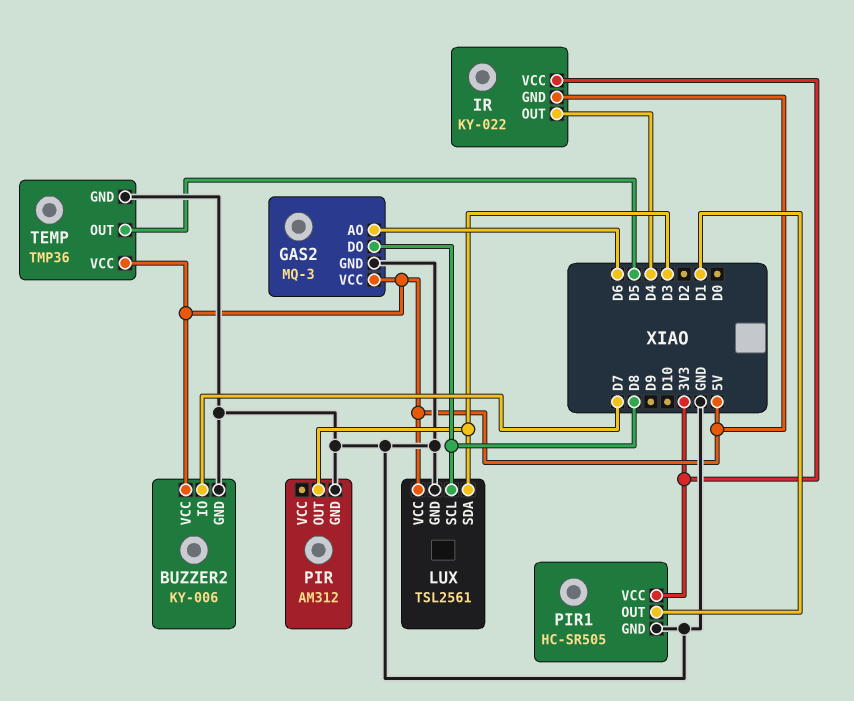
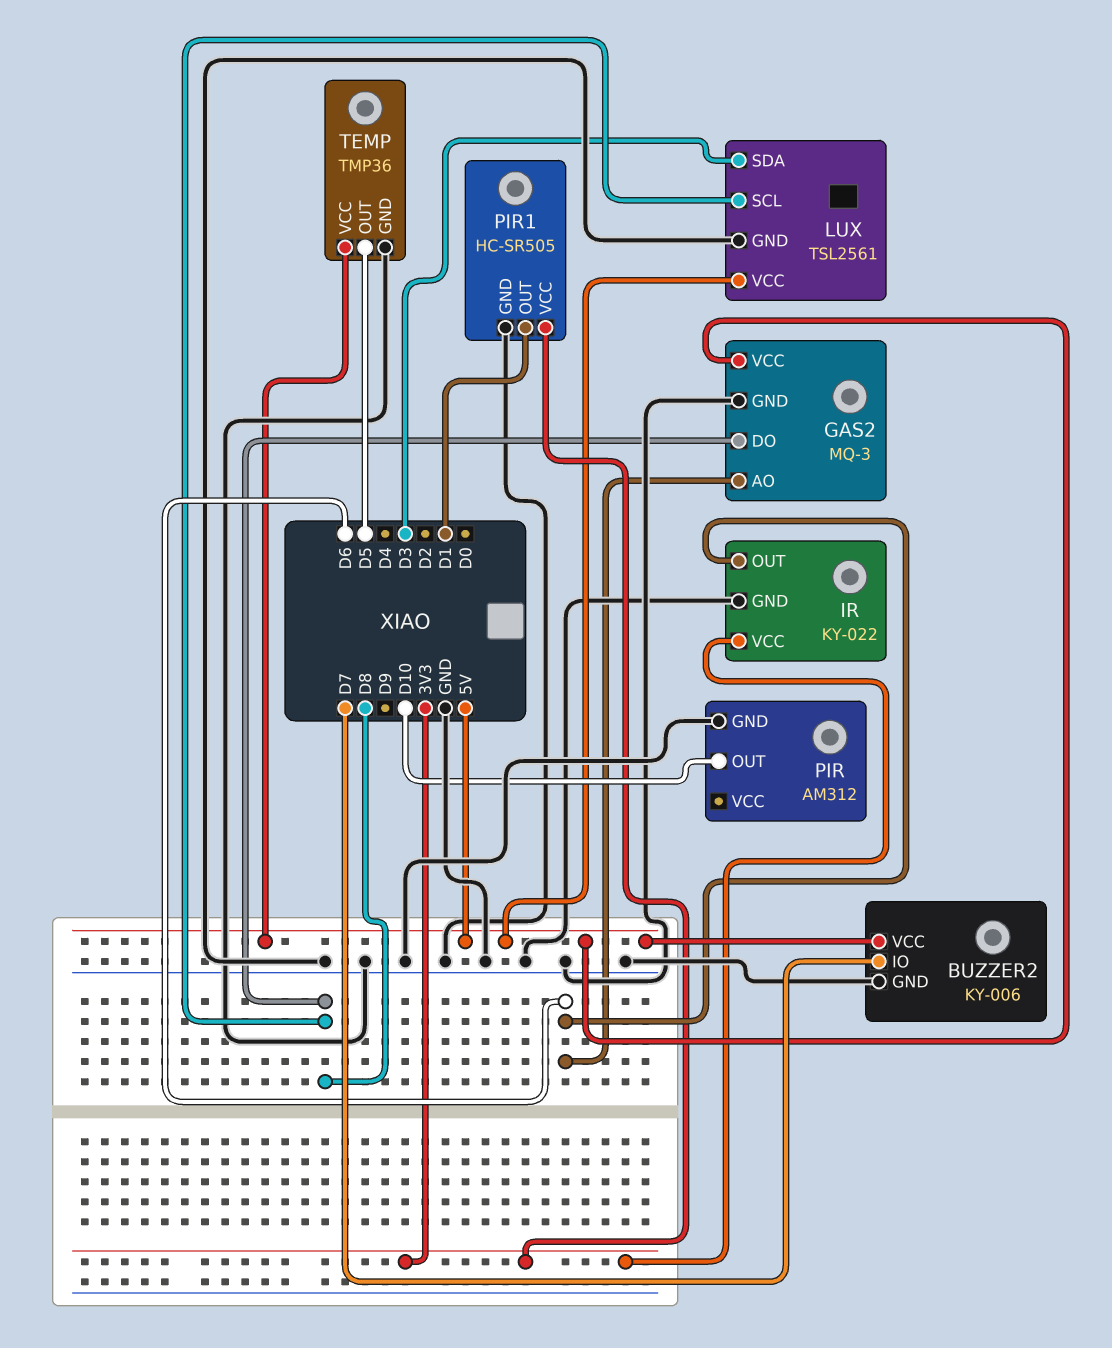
IR pin GND: 5V -> GND
IR pin OUT: D4 -> D6
PIR pin OUT: D3 -> D10

